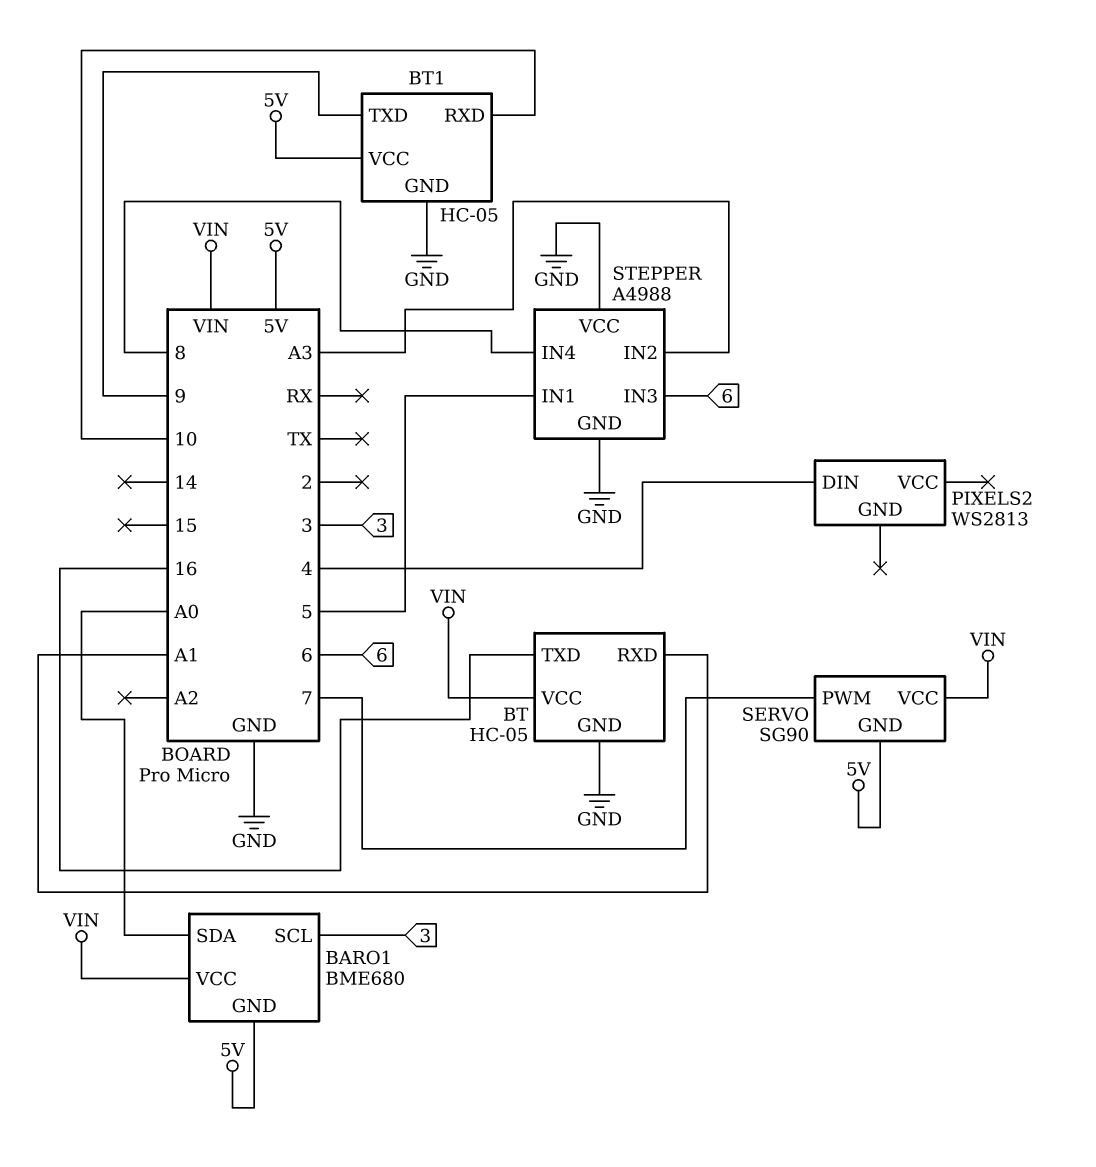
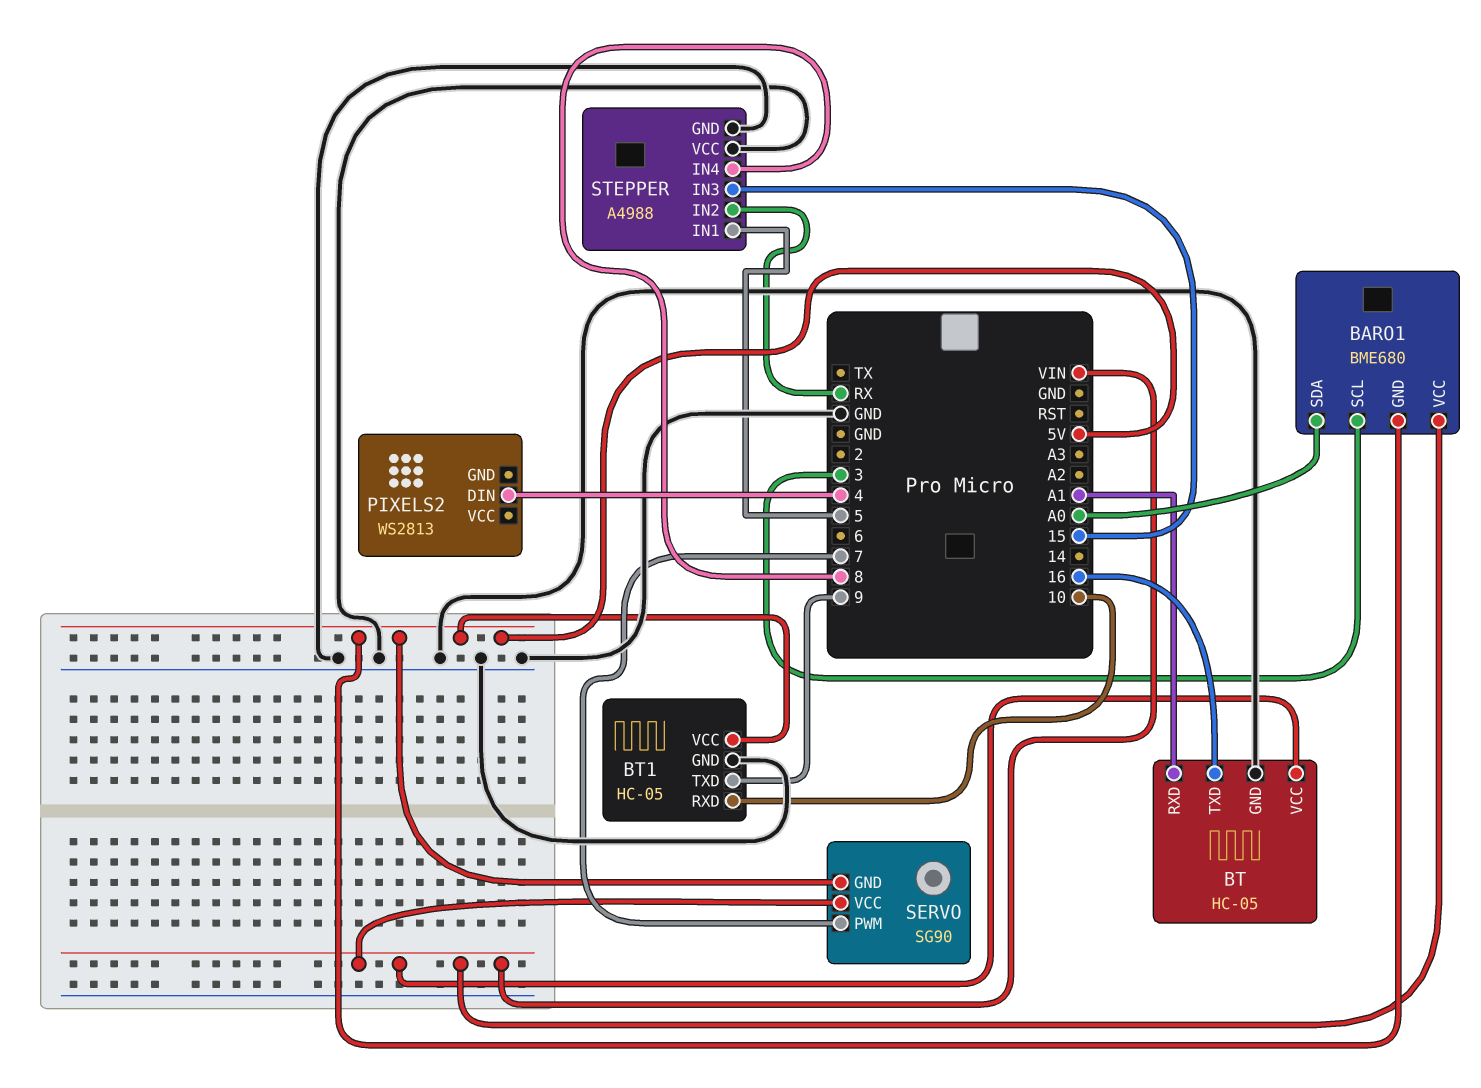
STEPPER pin IN2: A3 -> RX
STEPPER pin IN3: 6 -> 15

